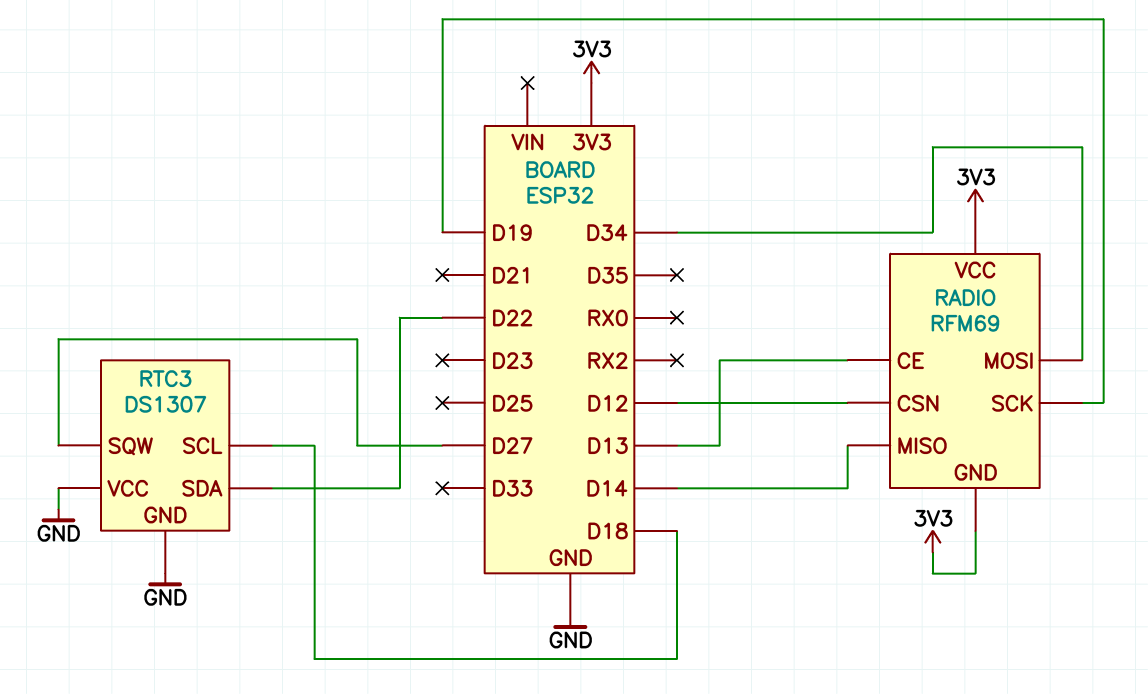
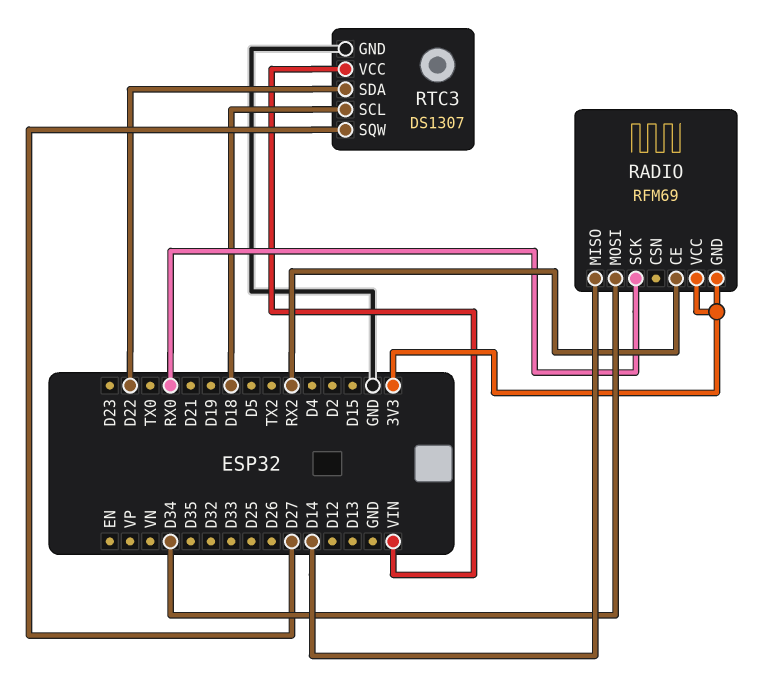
RADIO pin CE: D13 -> RX2
RADIO pin CSN: D12 -> none
RADIO pin SCK: D19 -> RX0
RTC3 pin VCC: GND -> VIN

